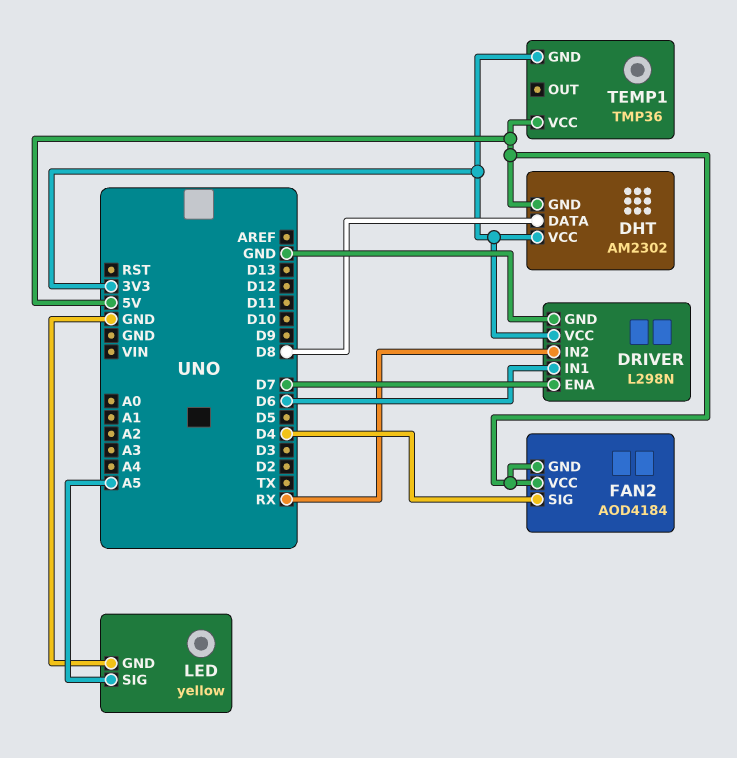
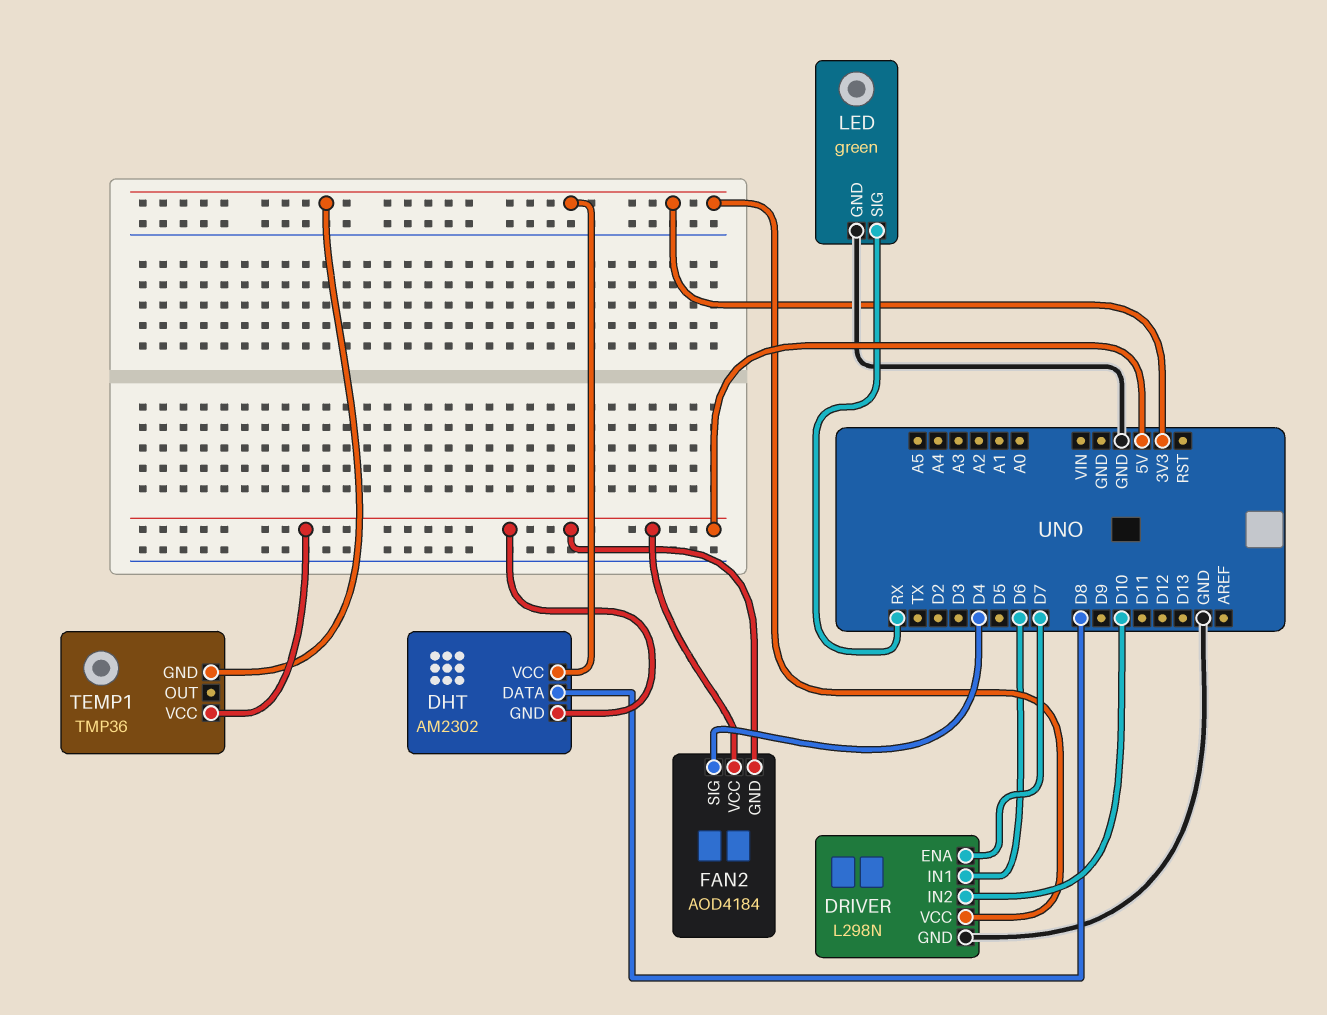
DRIVER pin IN2: RX -> D10
LED: yellow -> green
LED pin SIG: A5 -> RX

